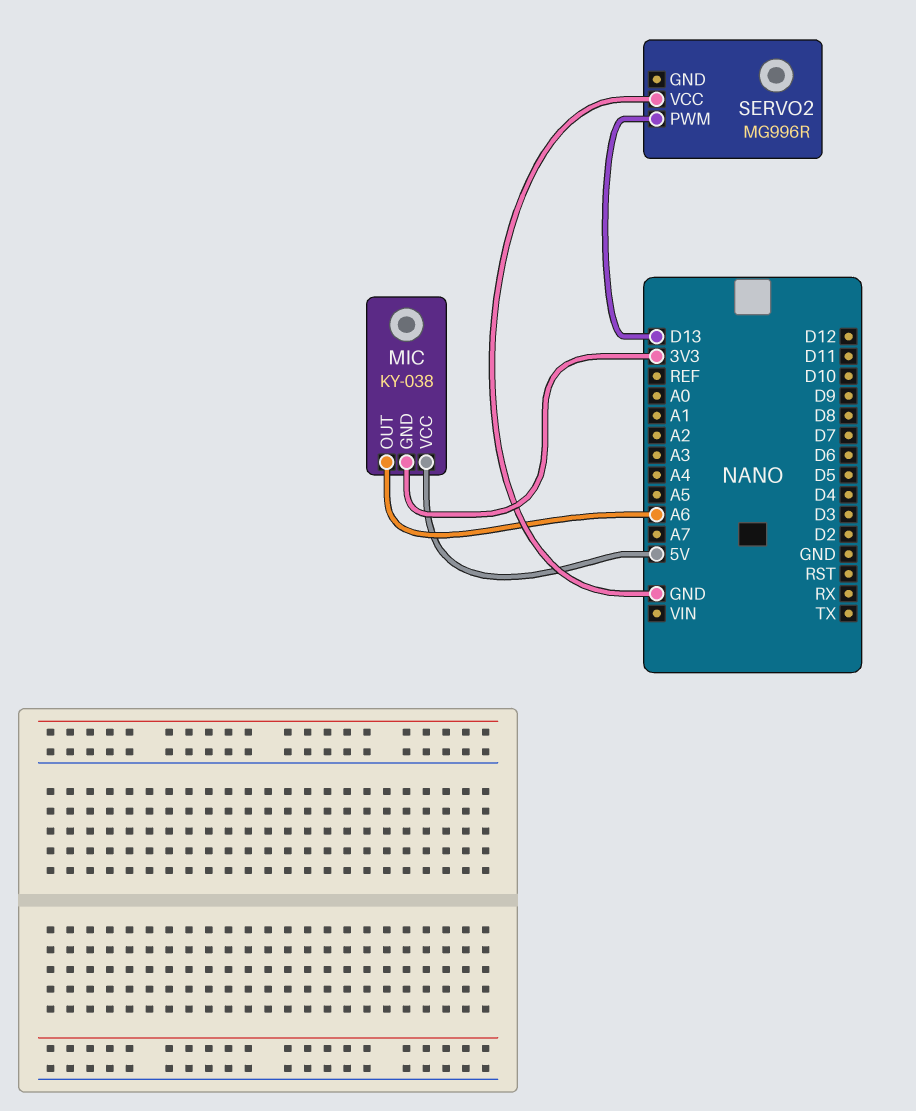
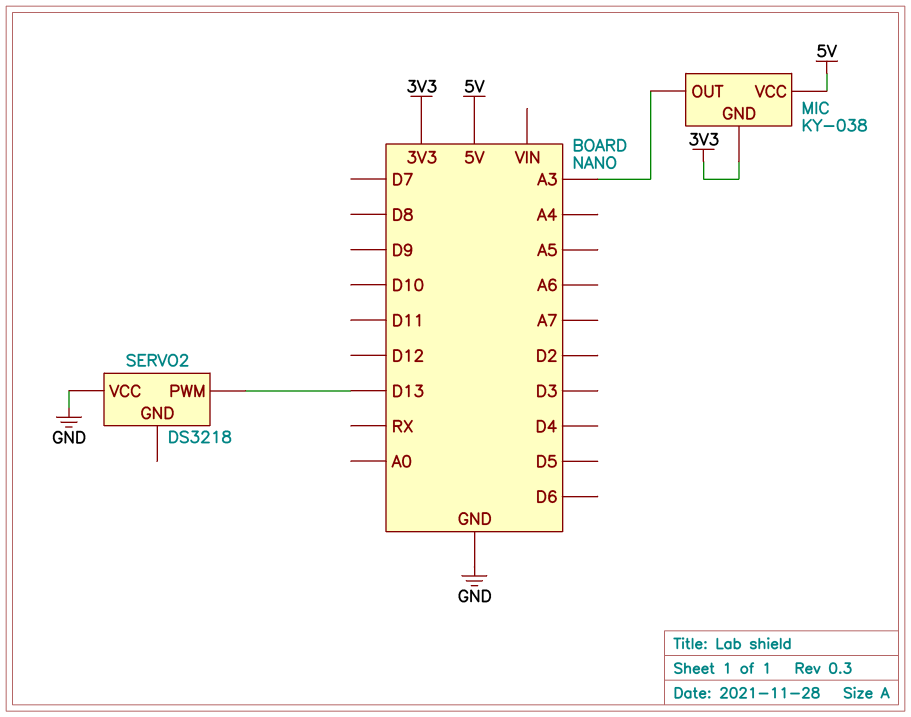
MIC pin OUT: A6 -> A3
SERVO2: MG996R -> DS3218

